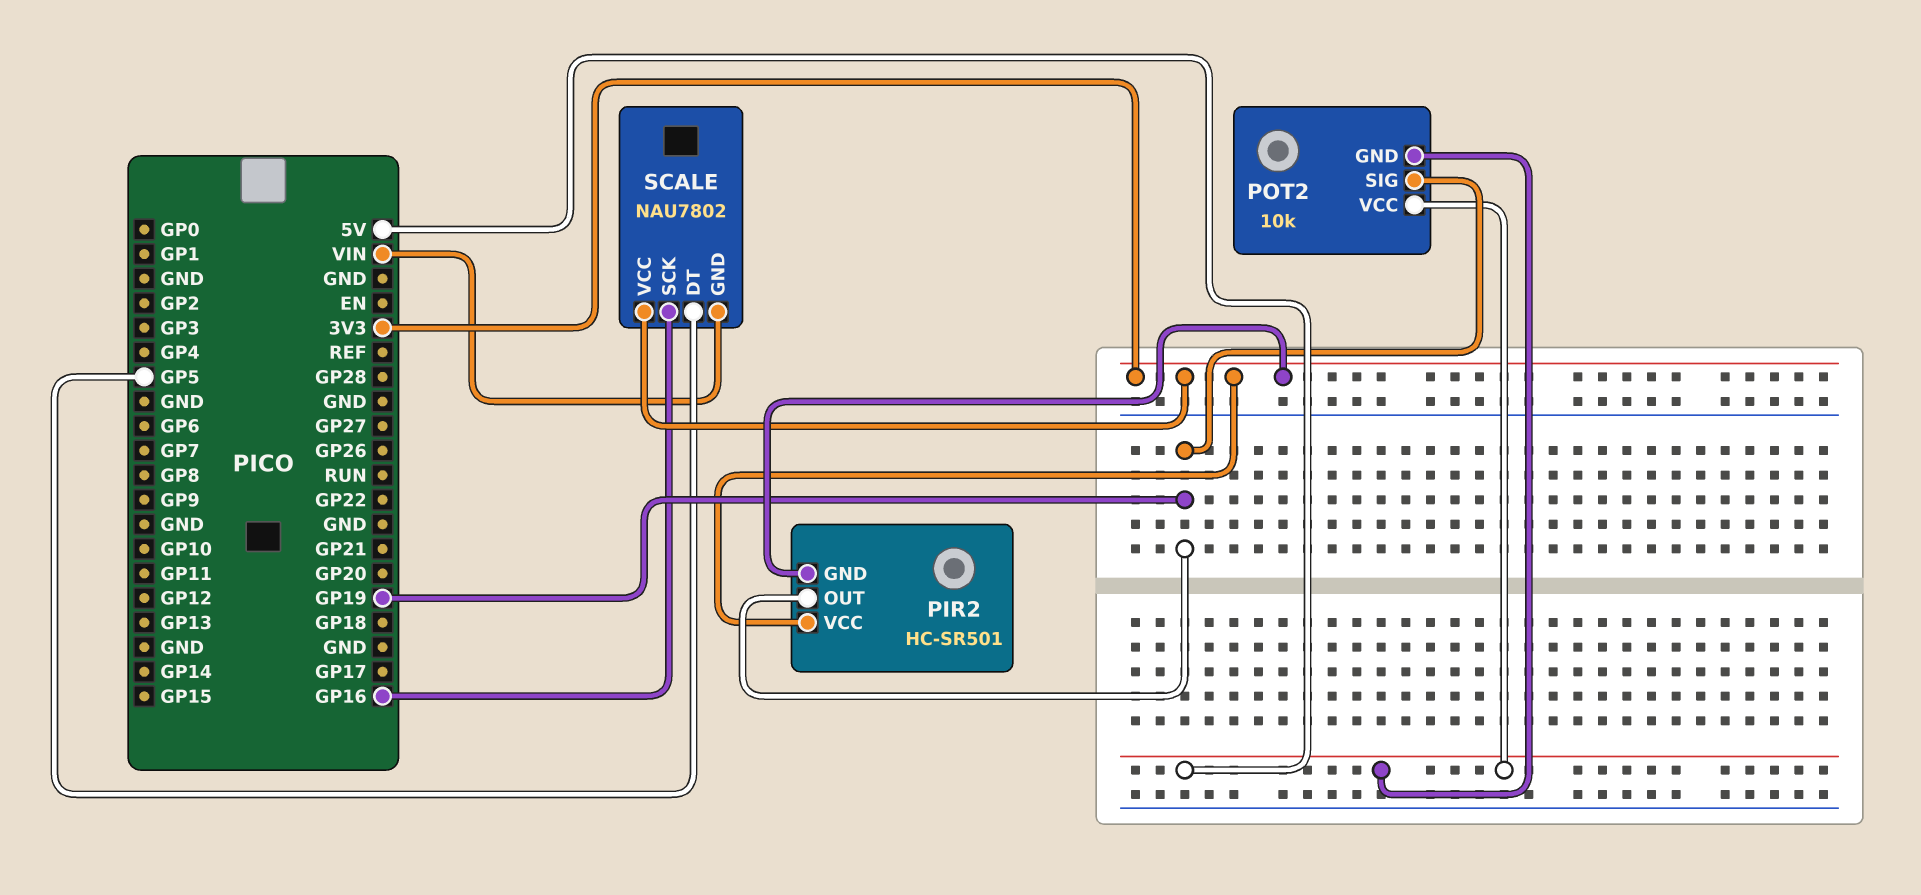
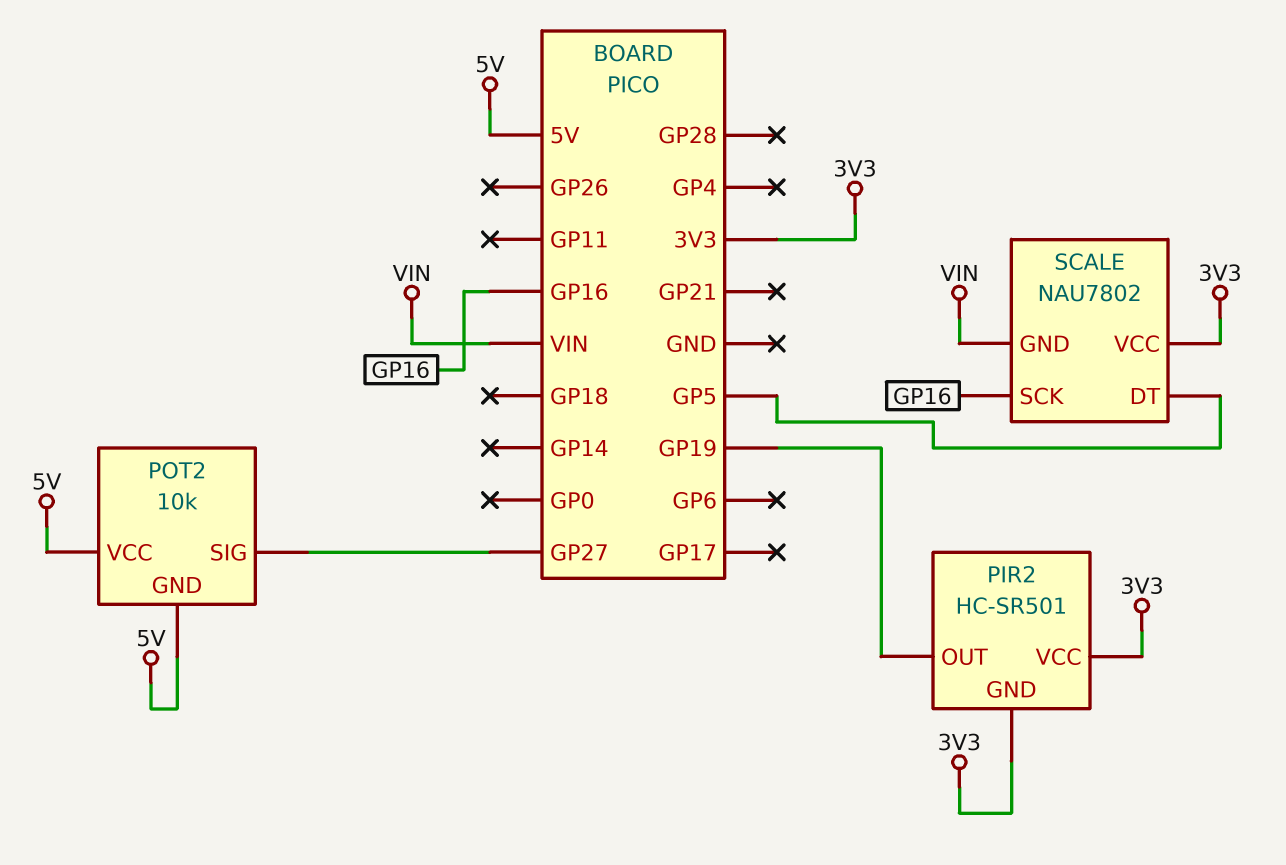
POT2 pin SIG: GP19 -> GP27

